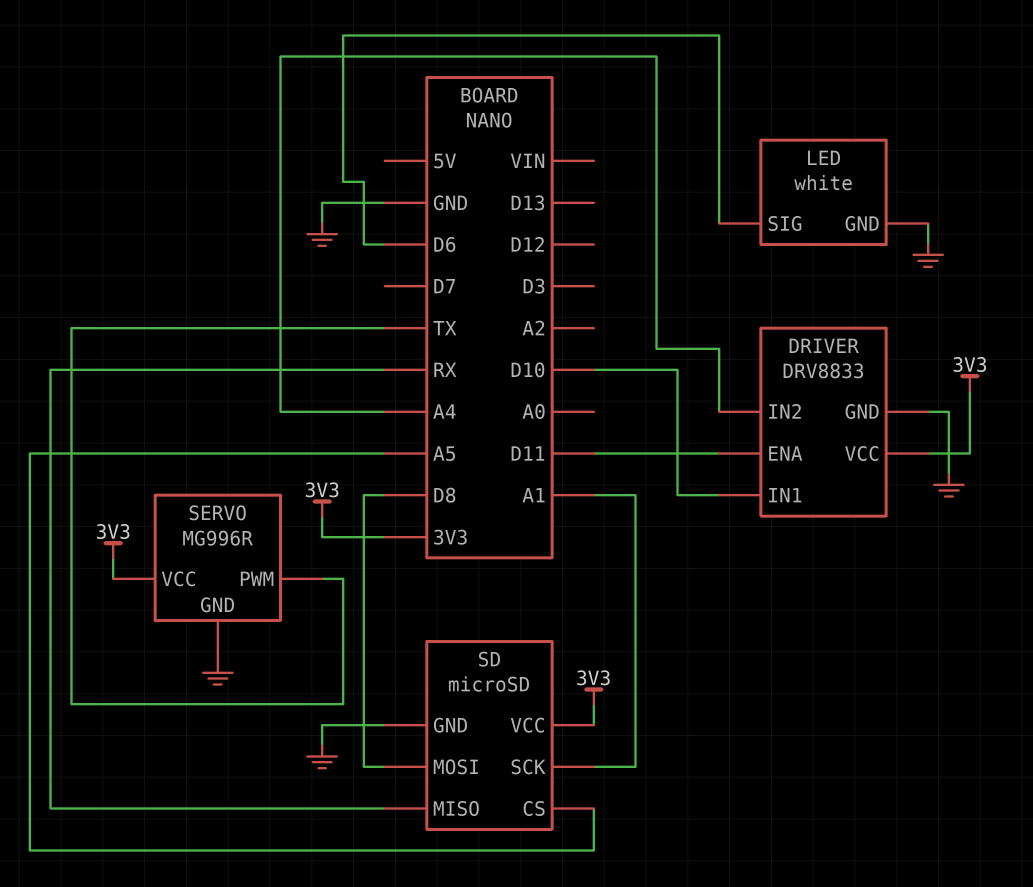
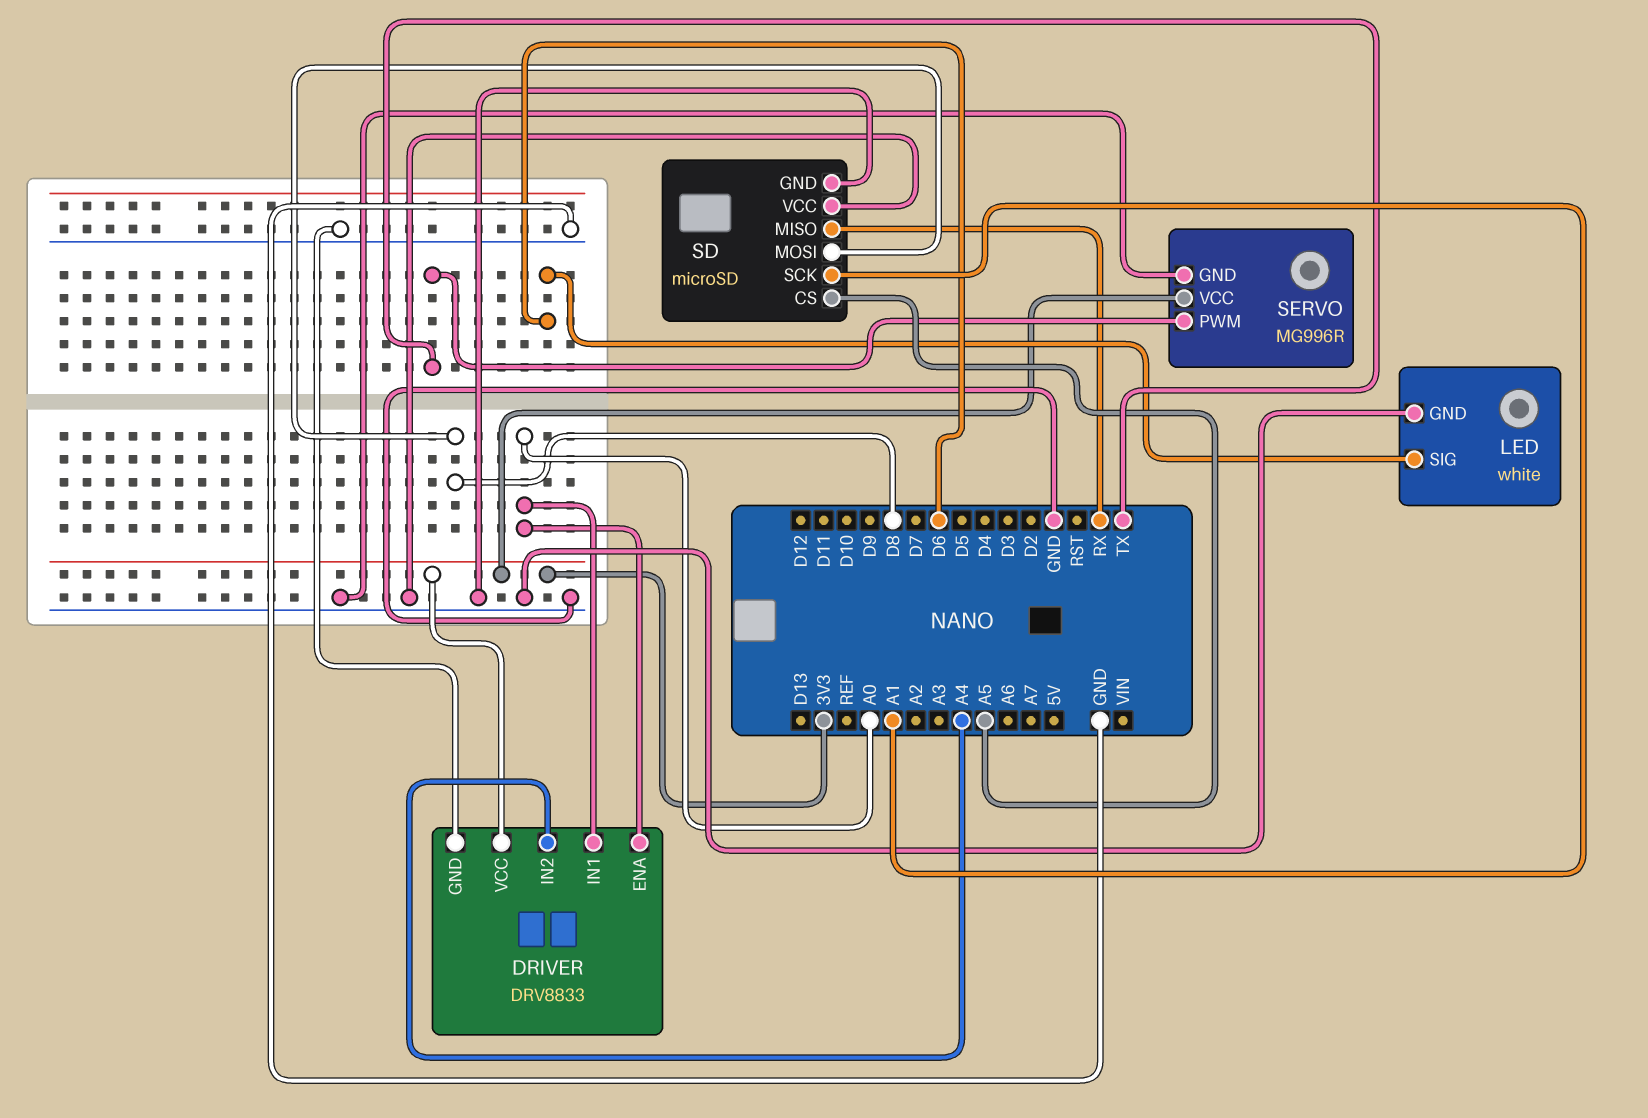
DRIVER pin ENA: D11 -> A0
DRIVER pin IN1: D10 -> A0
SD pin VCC: 3V3 -> GND

